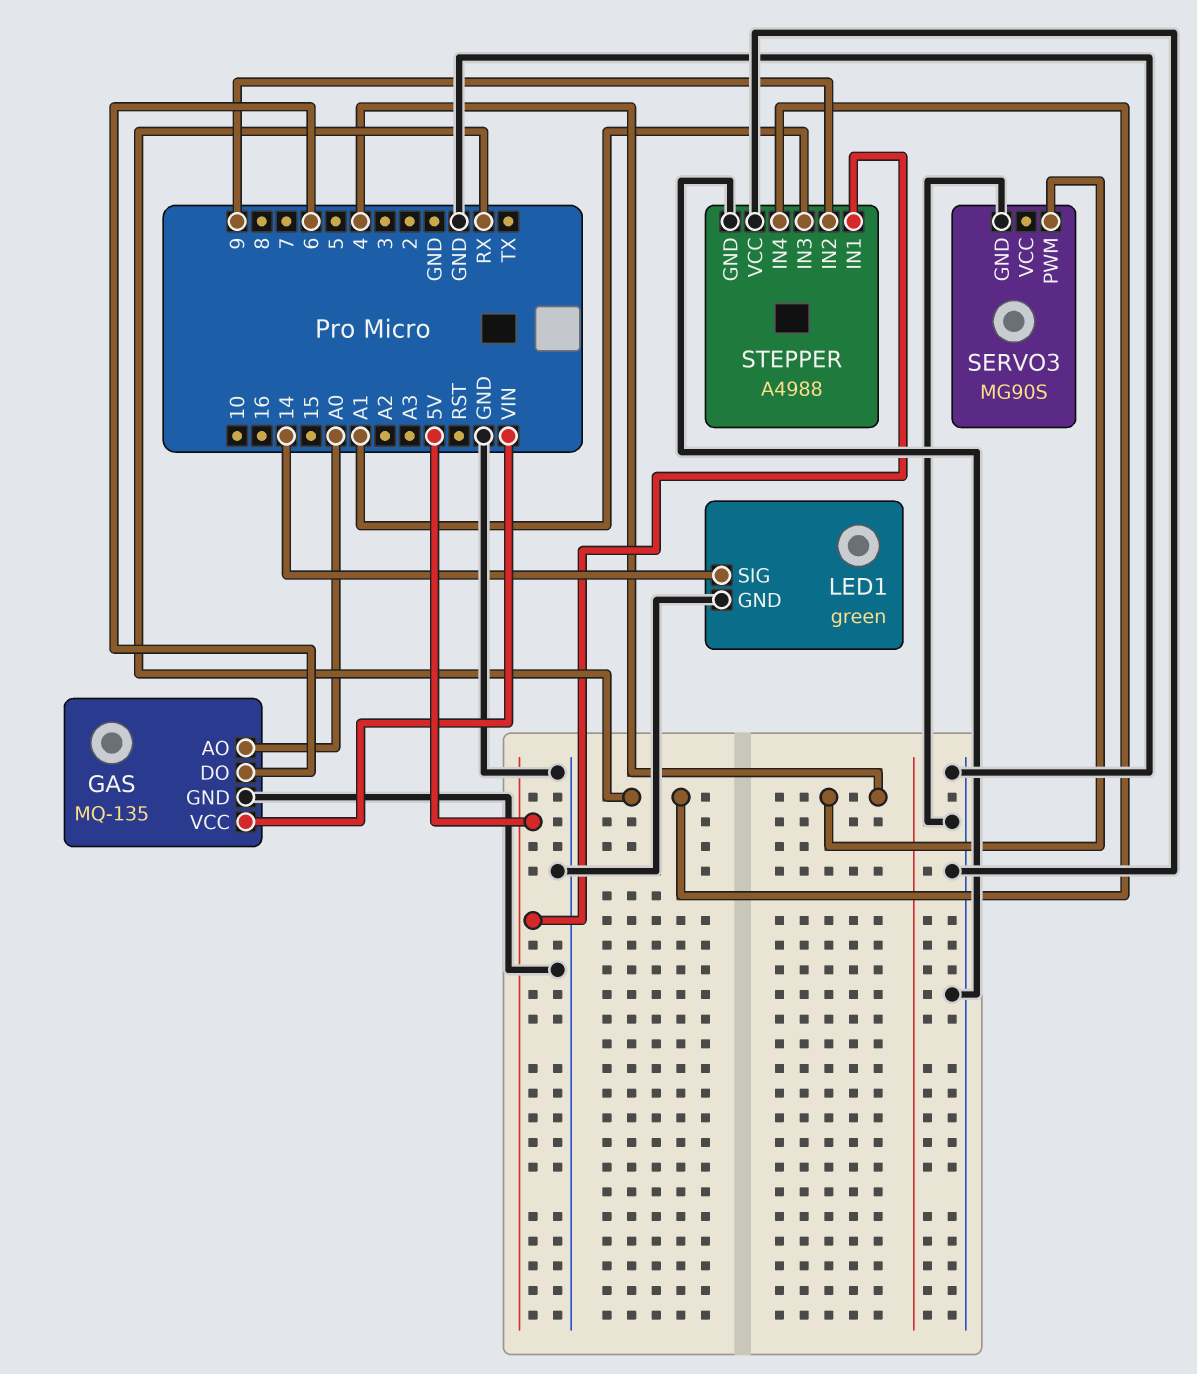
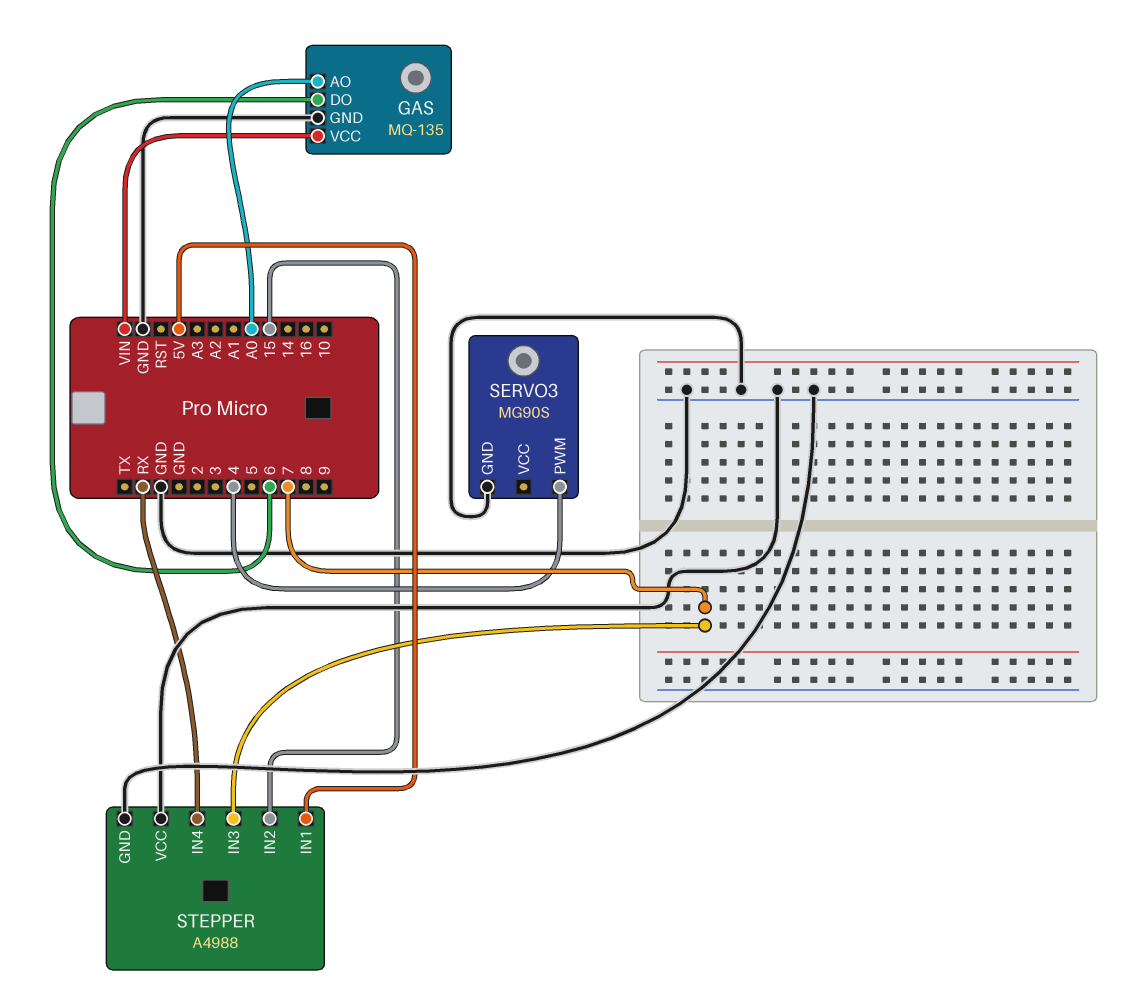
LED1: green -> none
LED1 pin GND: GND -> none
LED1 pin SIG: 14 -> none
STEPPER pin IN2: 9 -> 15
STEPPER pin IN3: A1 -> 7

